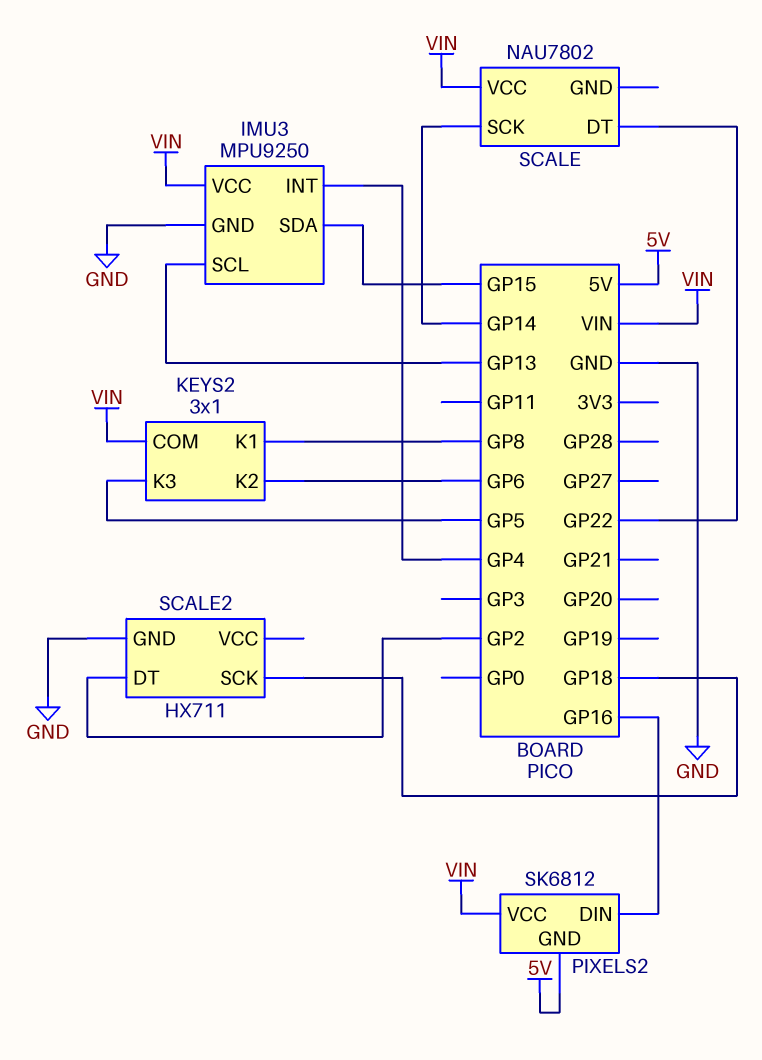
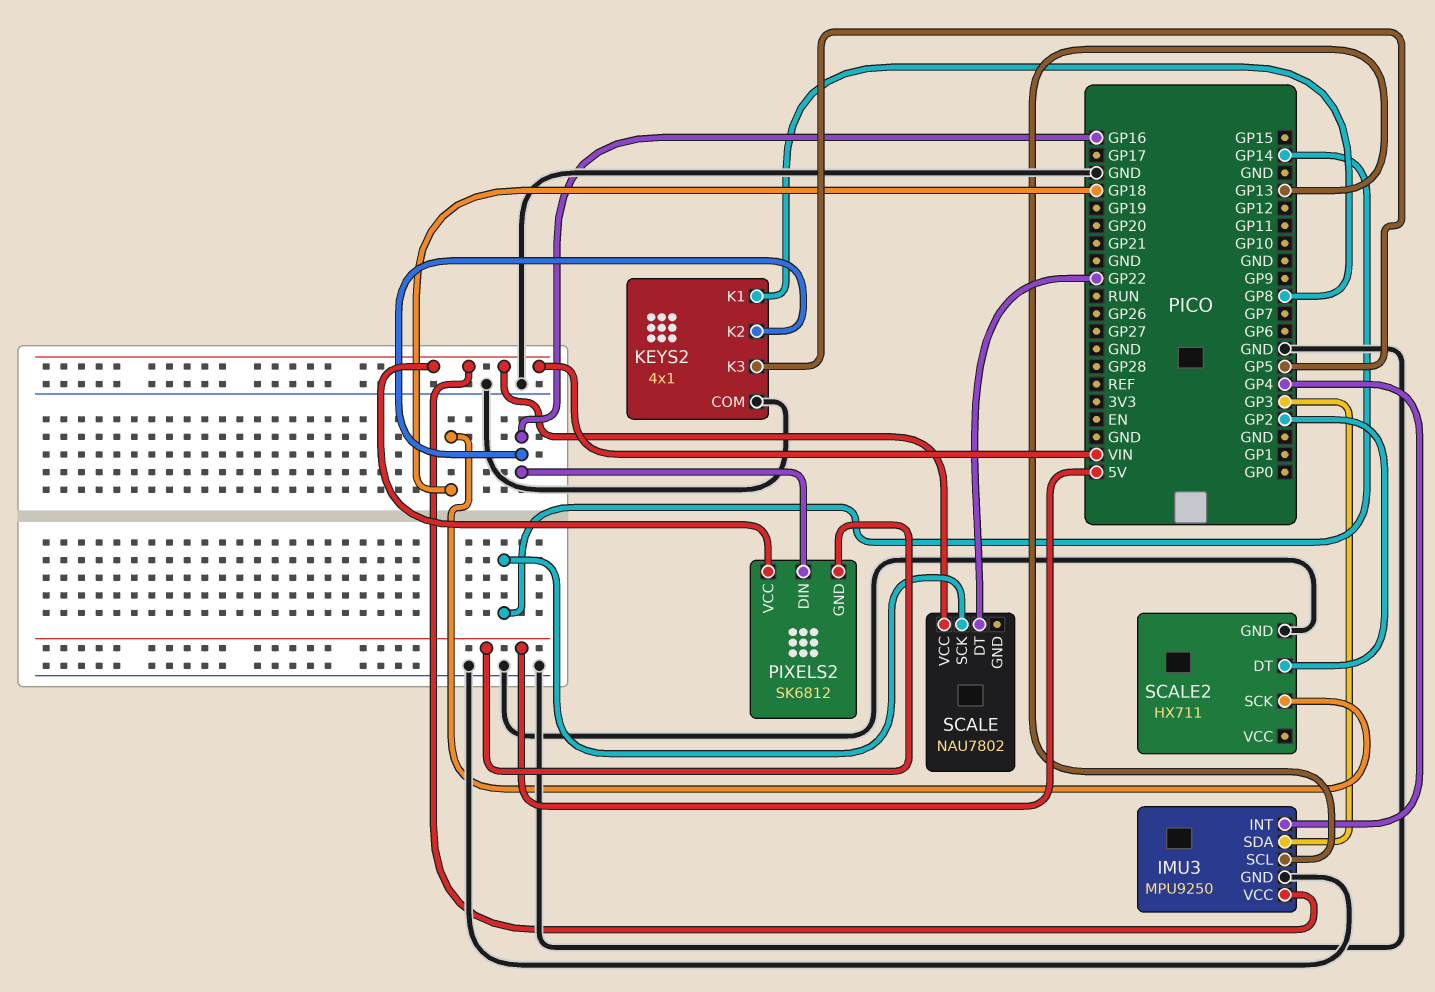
IMU3 pin SDA: GP15 -> GP3
KEYS2: 3x1 -> 4x1
KEYS2 pin COM: VIN -> GND
KEYS2 pin K2: GP6 -> GP16

